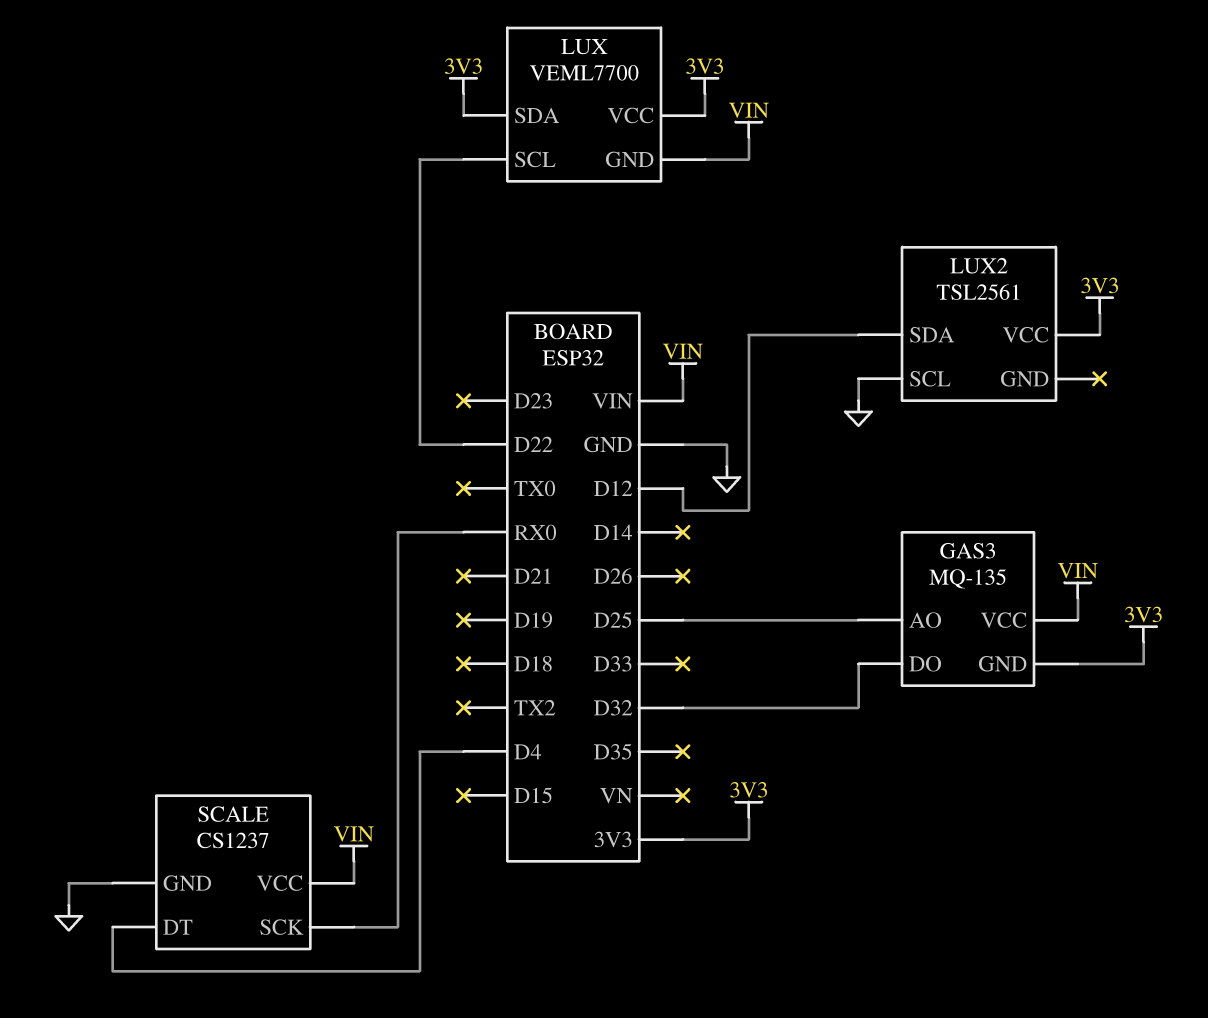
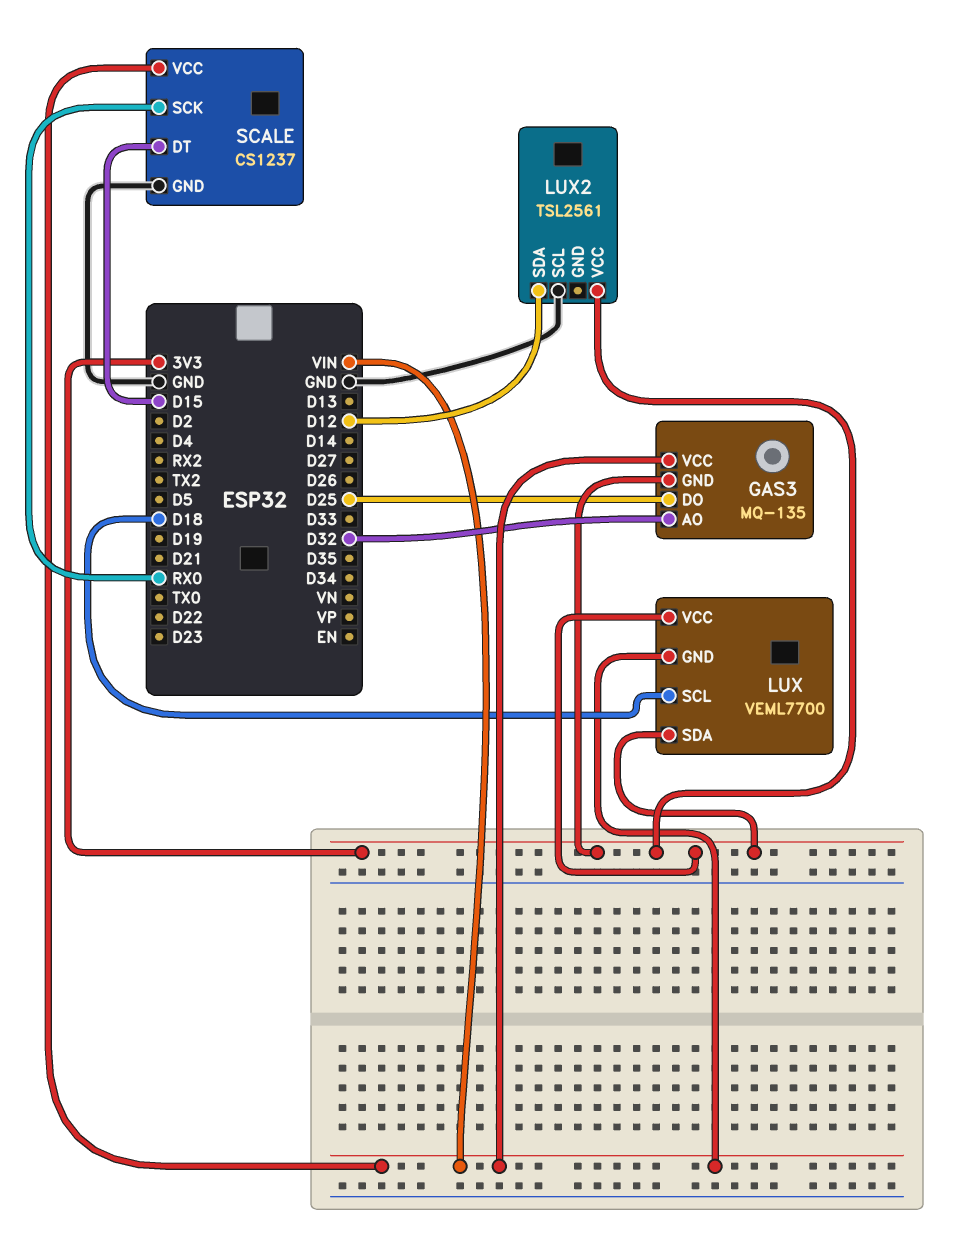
GAS3 pin AO: D25 -> D32
GAS3 pin DO: D32 -> D25
LUX pin SCL: D22 -> D18
SCALE pin DT: D4 -> D15

